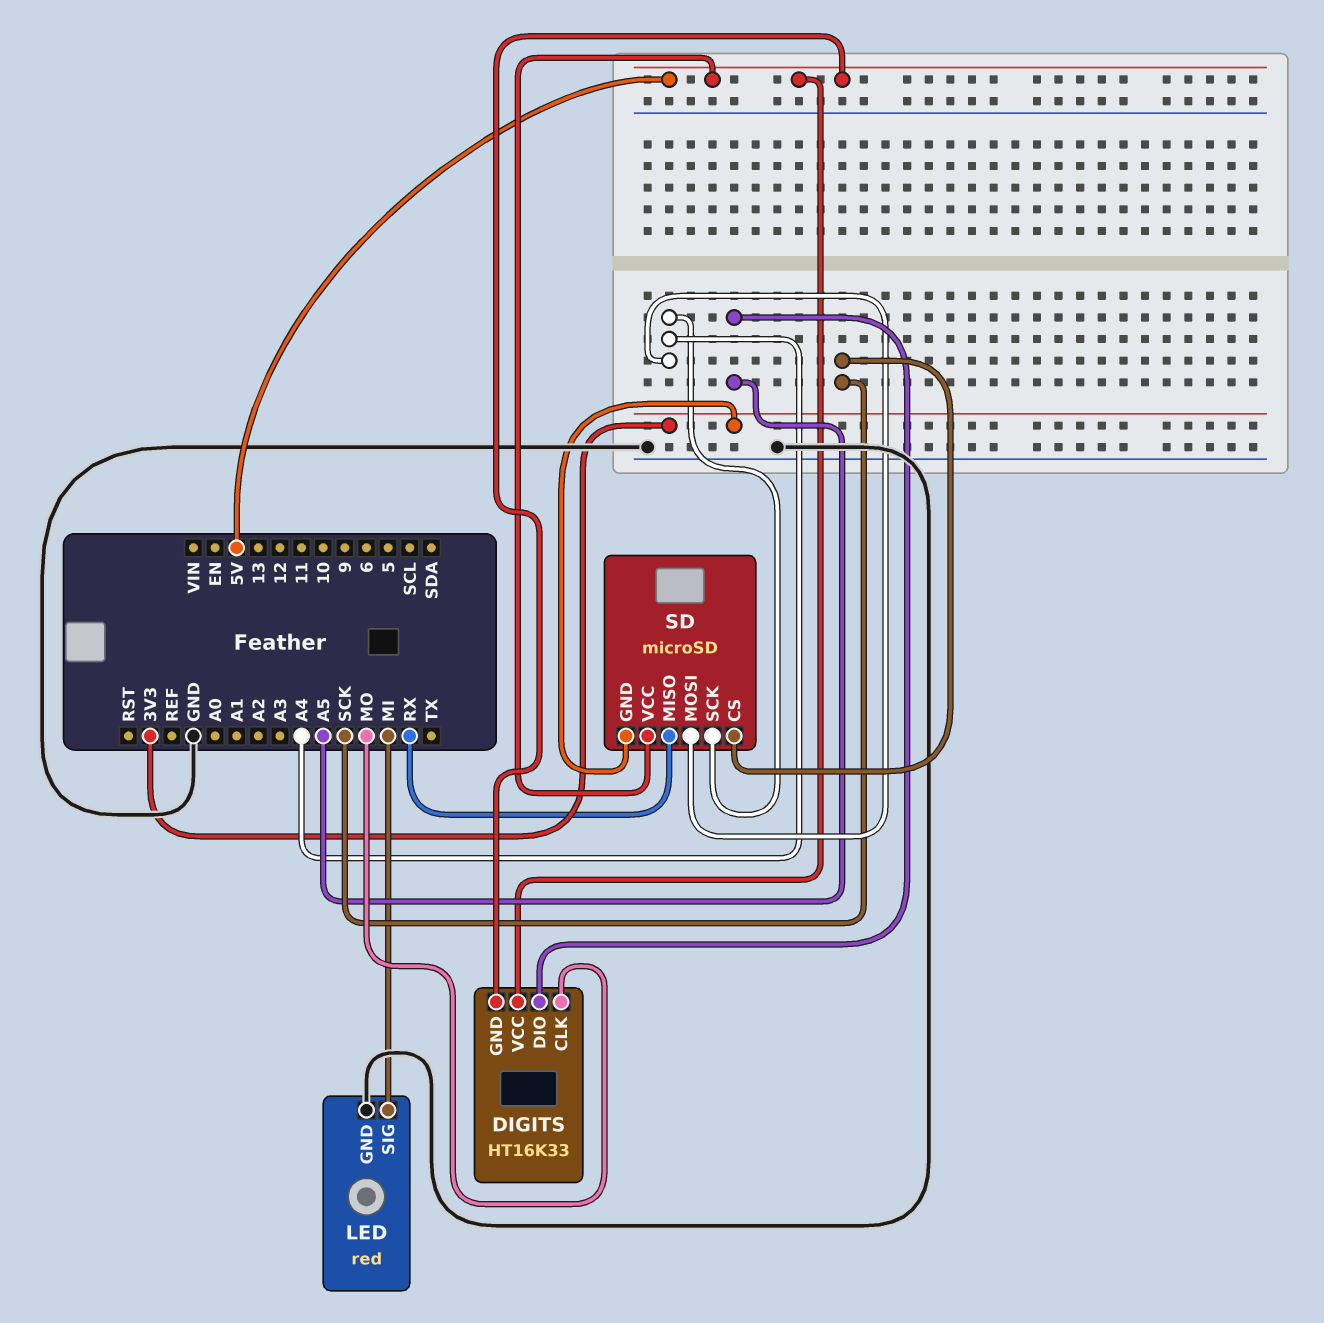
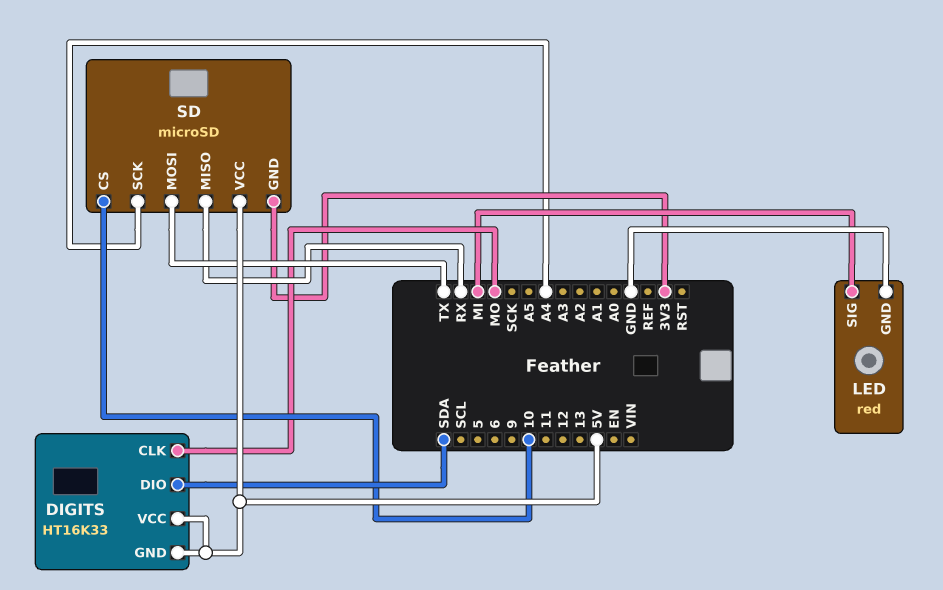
DIGITS pin DIO: A5 -> SDA
SD pin CS: SCK -> 10
SD pin MOSI: A4 -> TX

